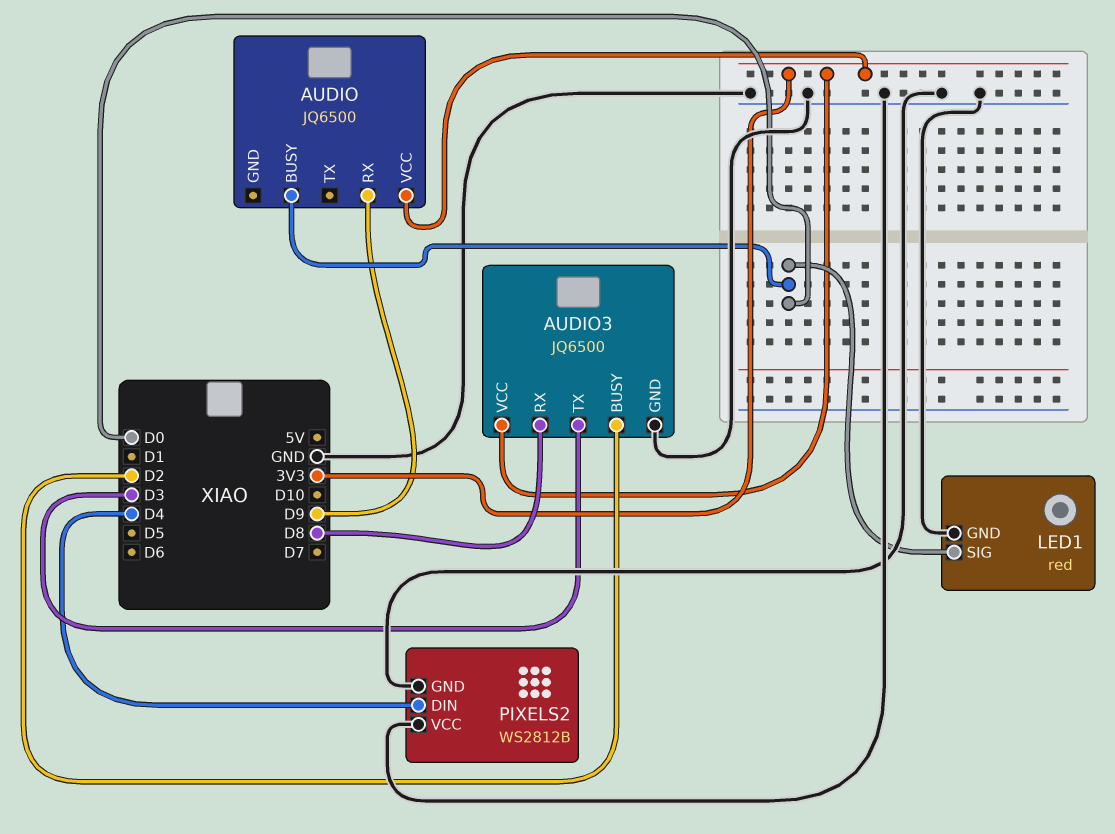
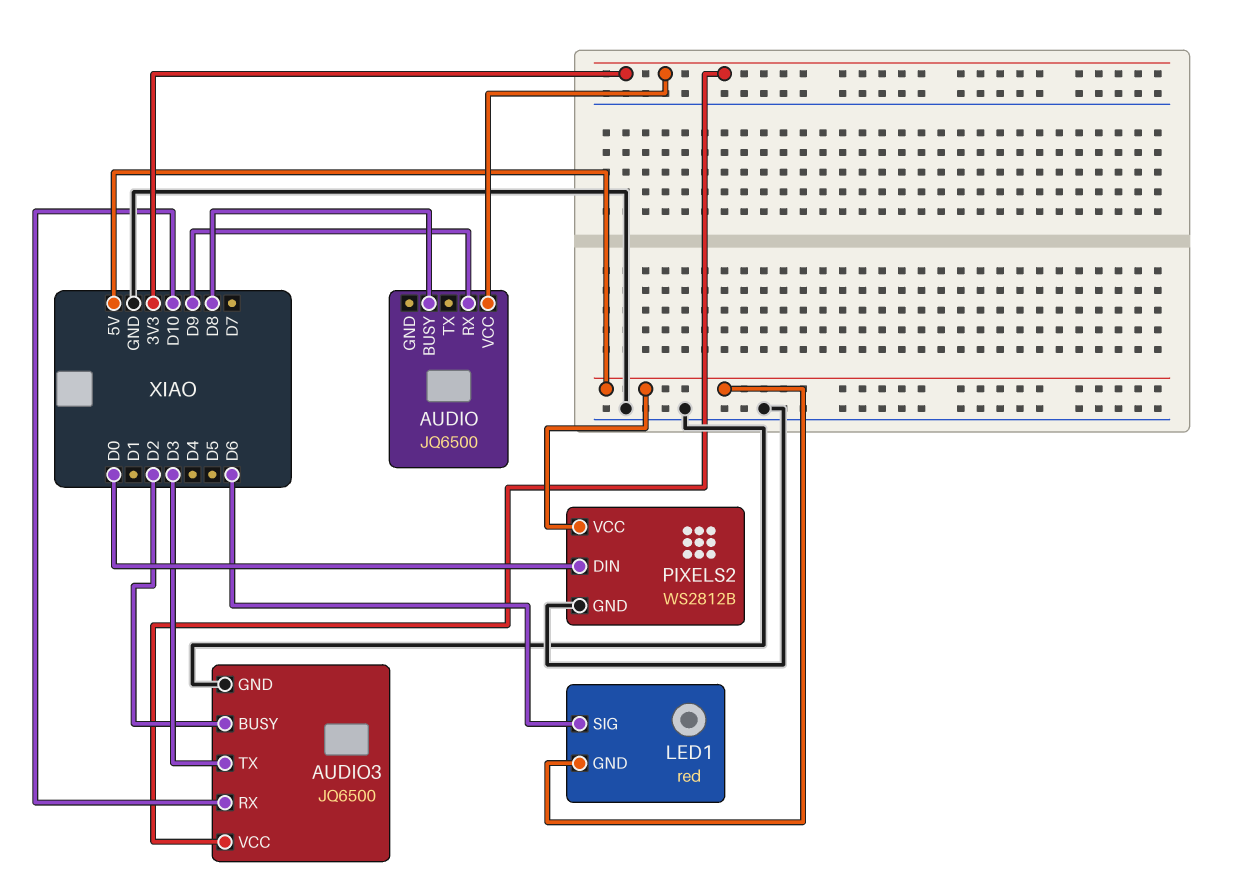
AUDIO pin BUSY: D0 -> D8
AUDIO3 pin RX: D8 -> D10
LED1 pin GND: GND -> 5V
LED1 pin SIG: D0 -> D6
PIXELS2 pin DIN: D4 -> D0
PIXELS2 pin VCC: GND -> 5V

